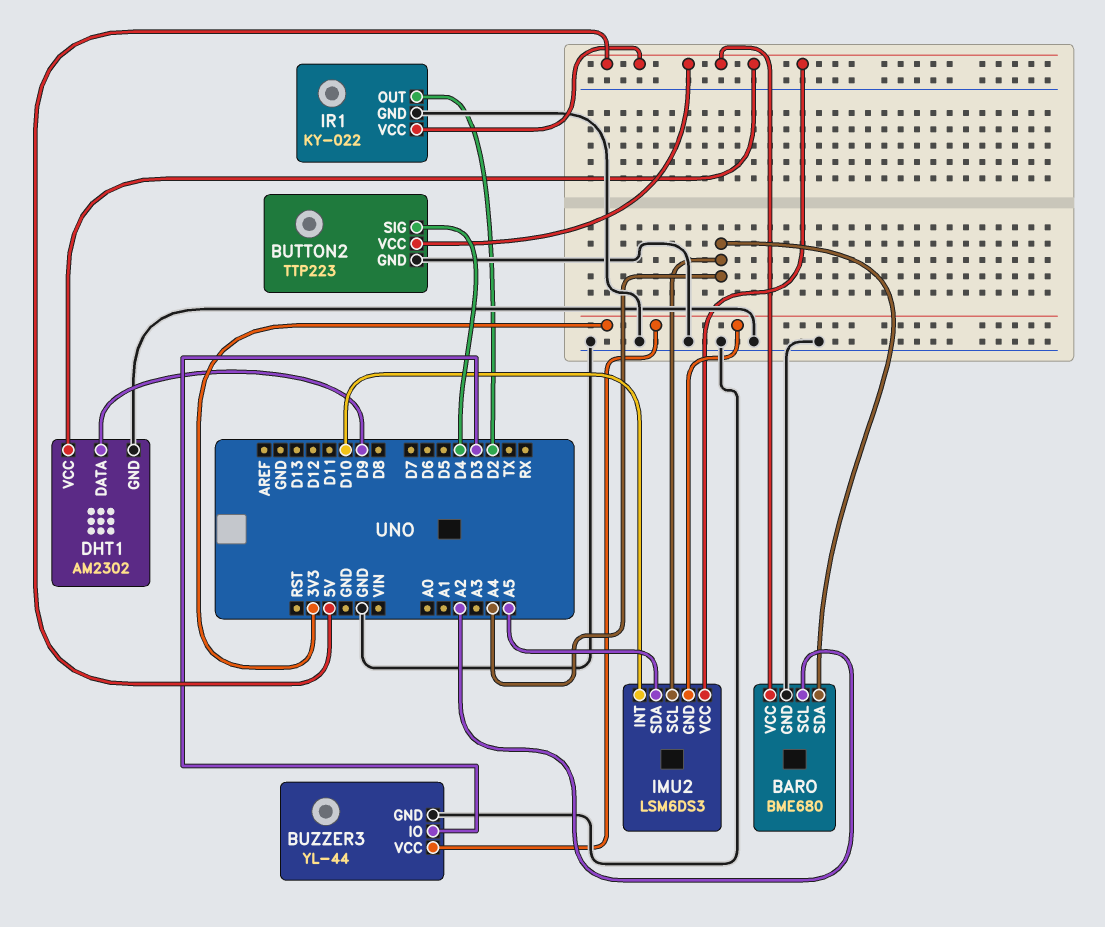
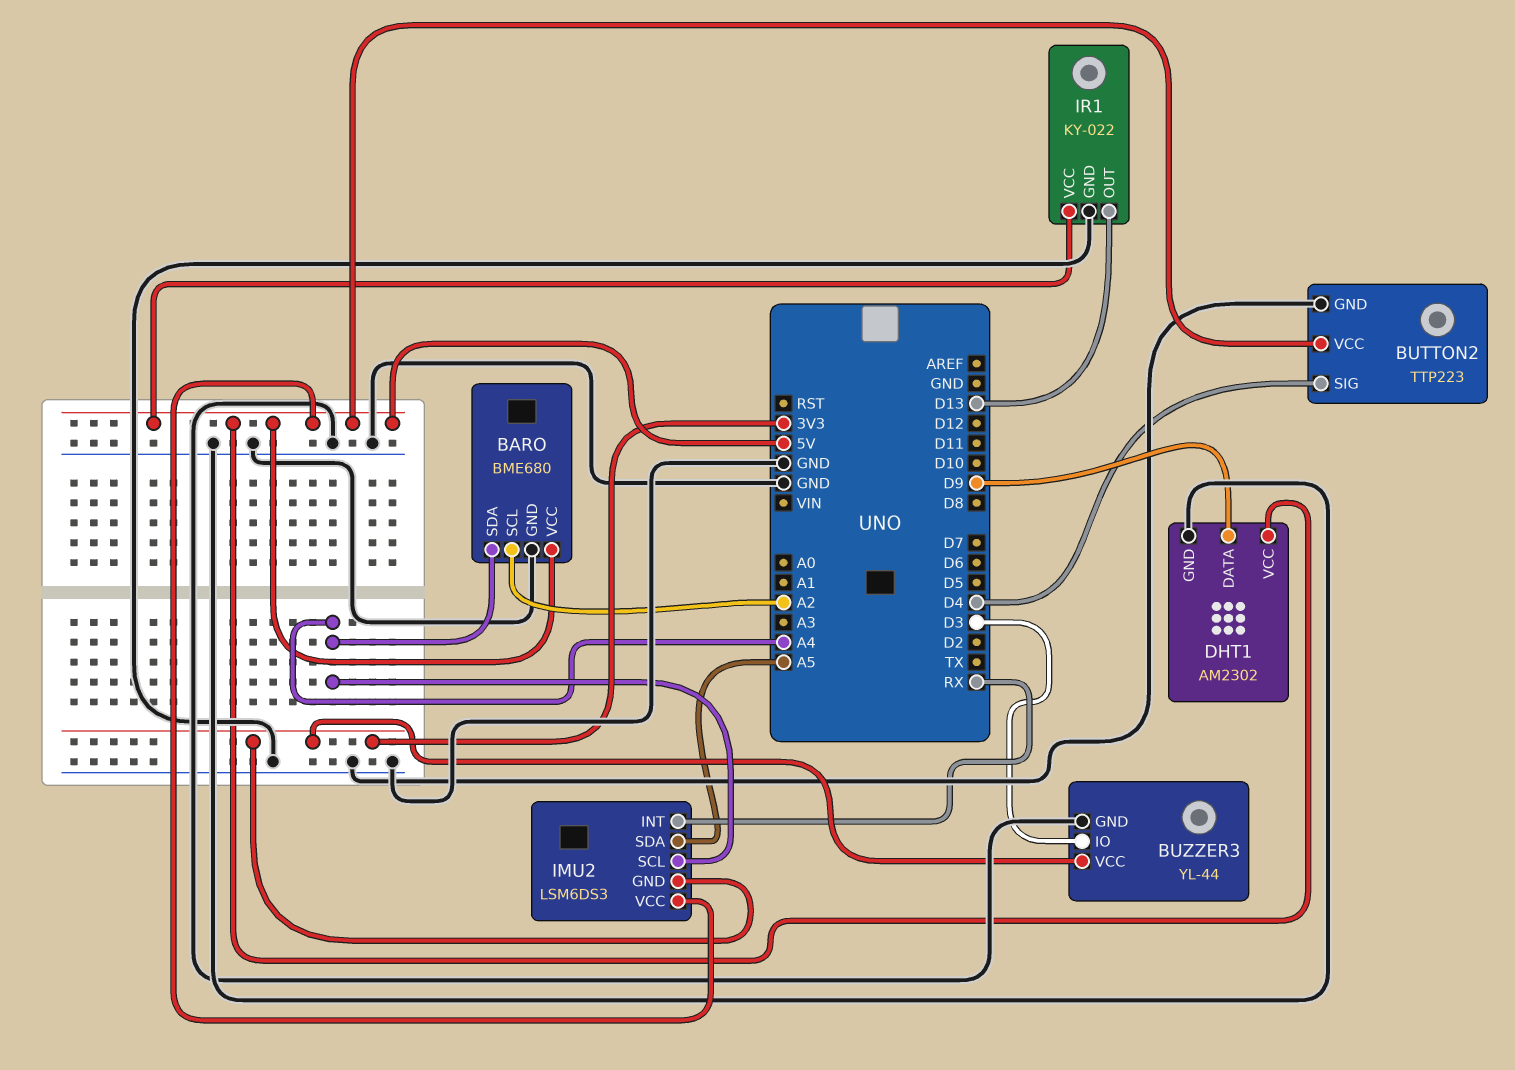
IMU2 pin INT: D10 -> RX
IR1 pin OUT: D2 -> D13

